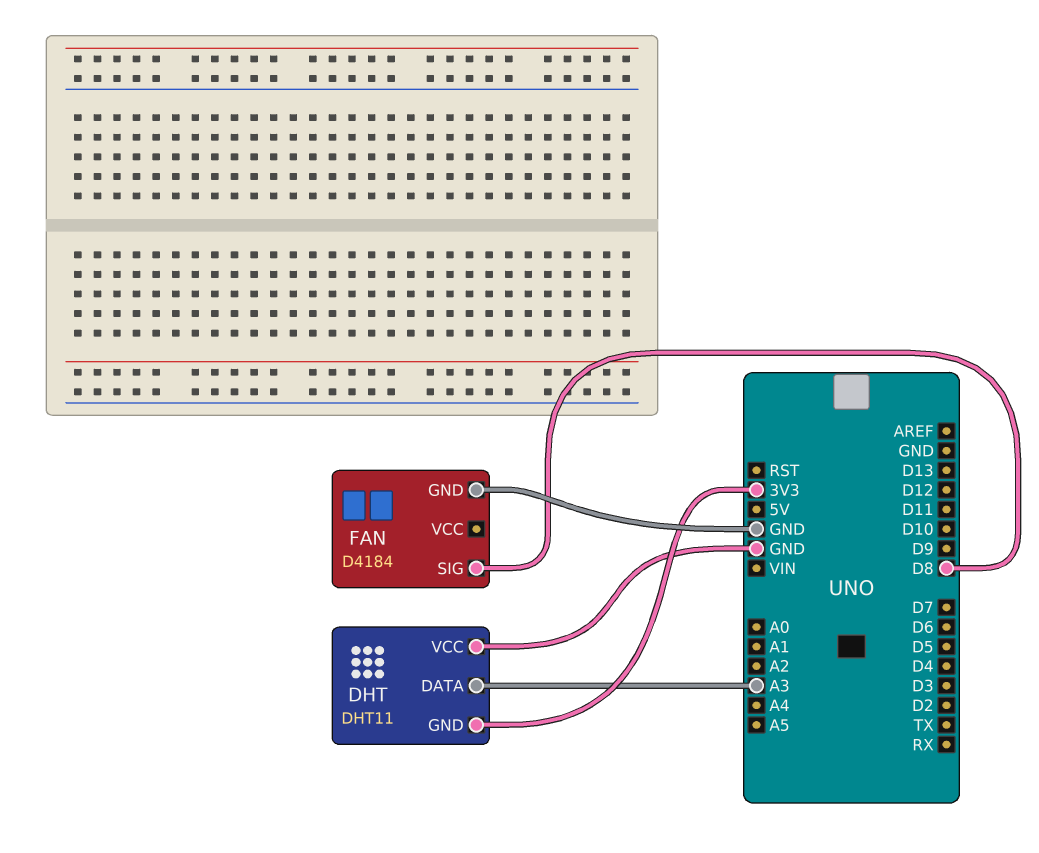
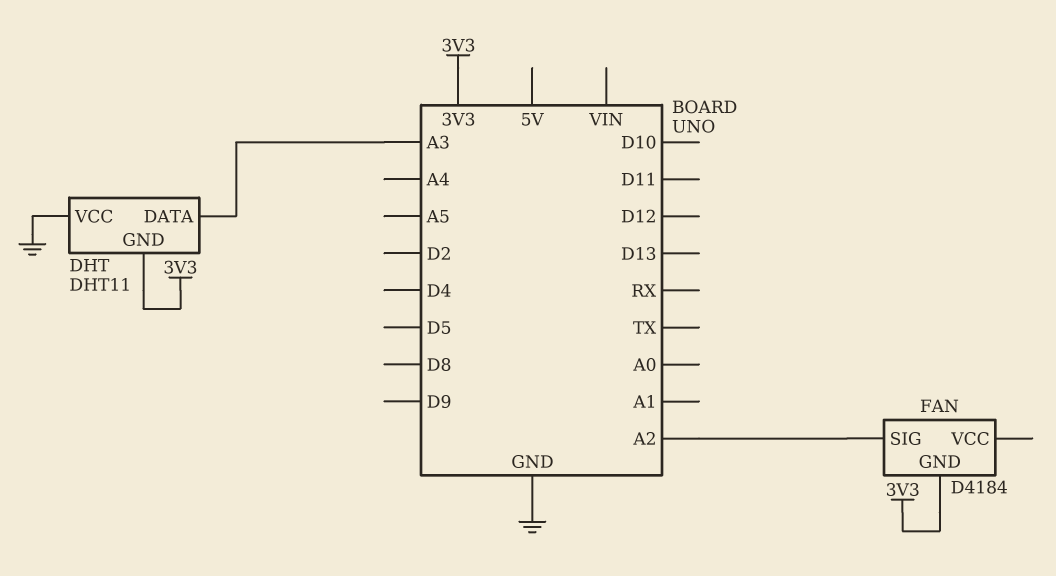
FAN pin GND: GND -> 3V3
FAN pin SIG: D8 -> A2

